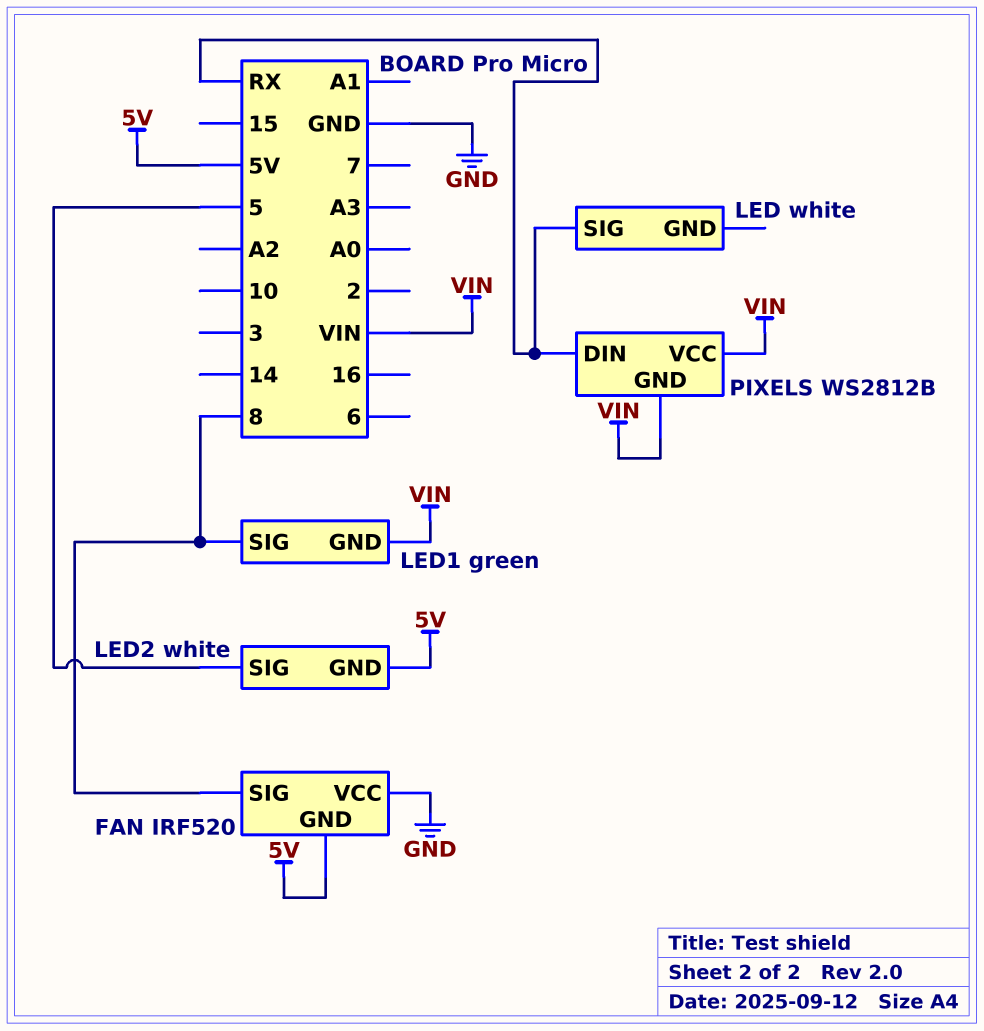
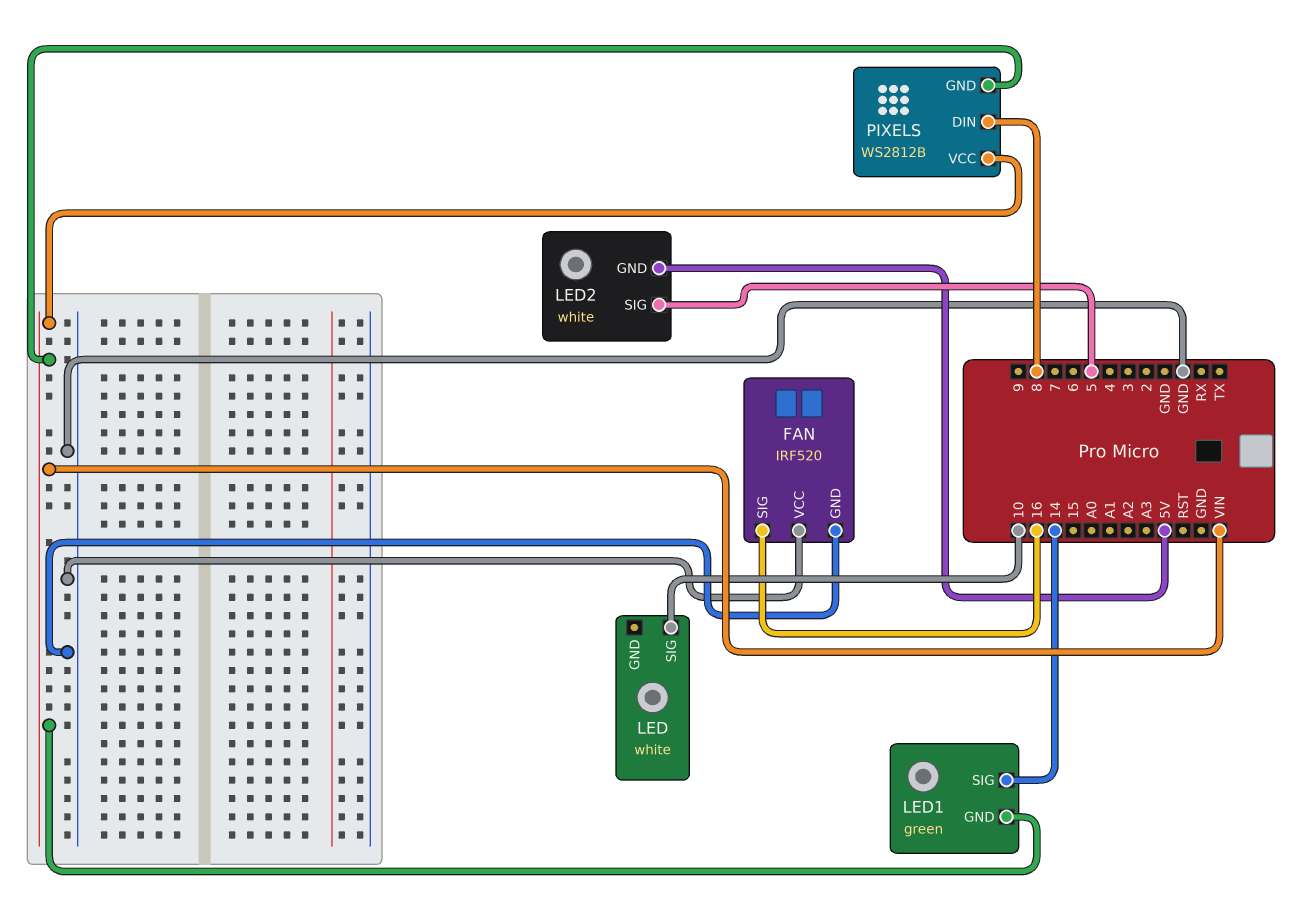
FAN pin GND: 5V -> GND
FAN pin SIG: 8 -> 16
LED pin SIG: RX -> 10
LED1 pin SIG: 8 -> 14
PIXELS pin DIN: RX -> 8

